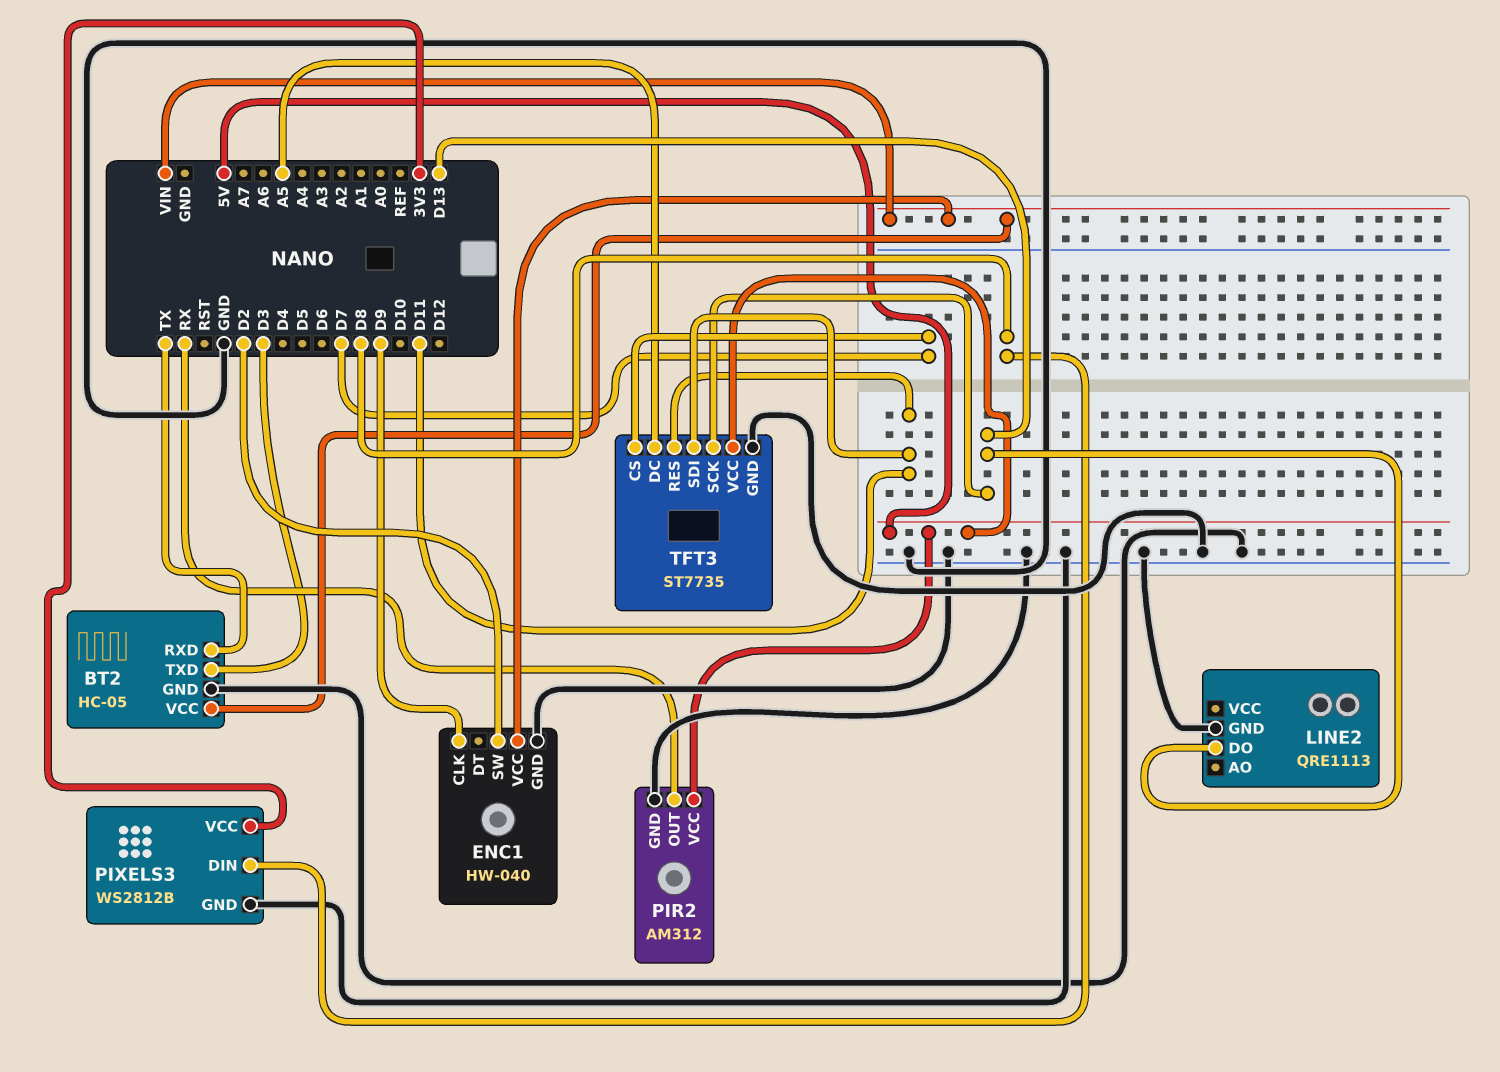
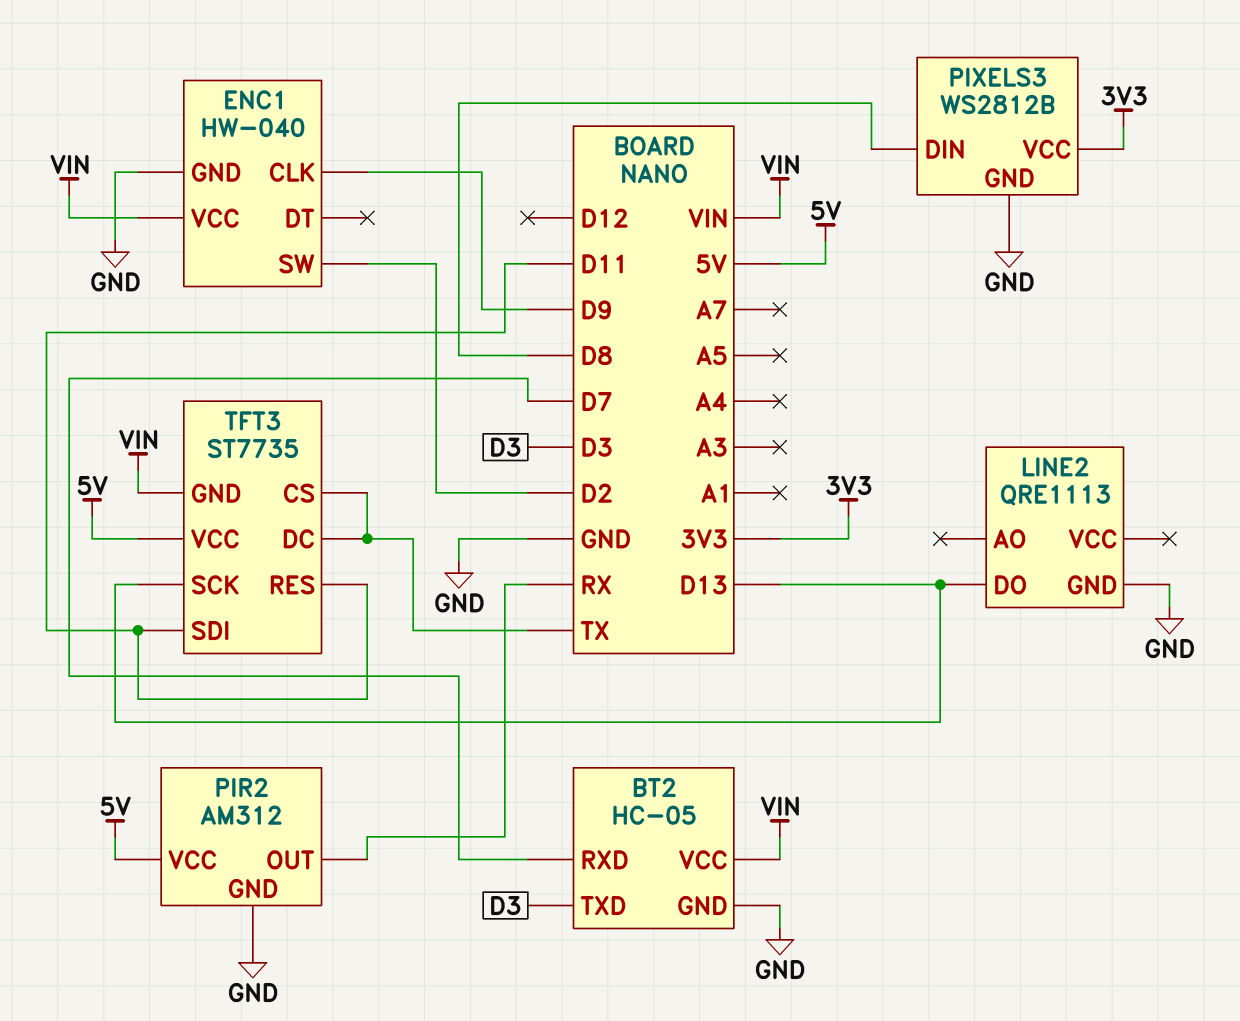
BT2 pin RXD: TX -> D7
TFT3 pin CS: D7 -> TX
TFT3 pin DC: A5 -> TX
TFT3 pin GND: GND -> VIN

